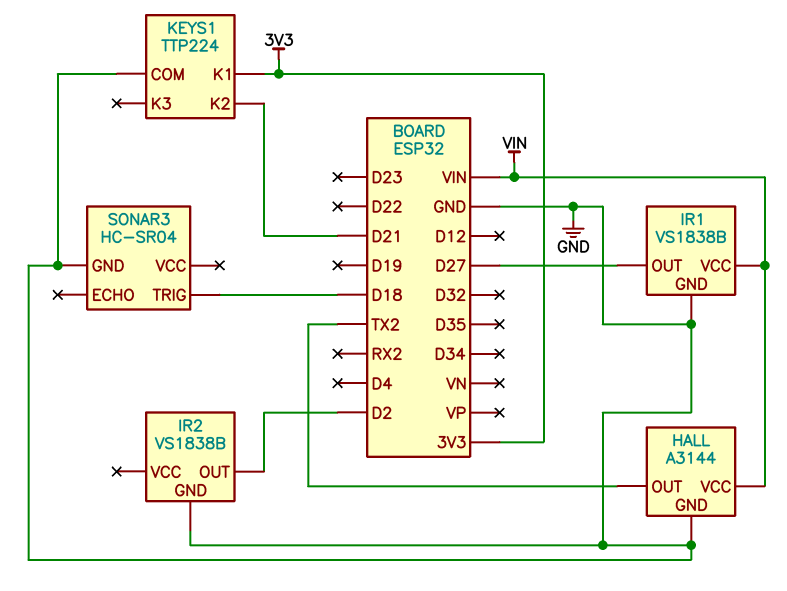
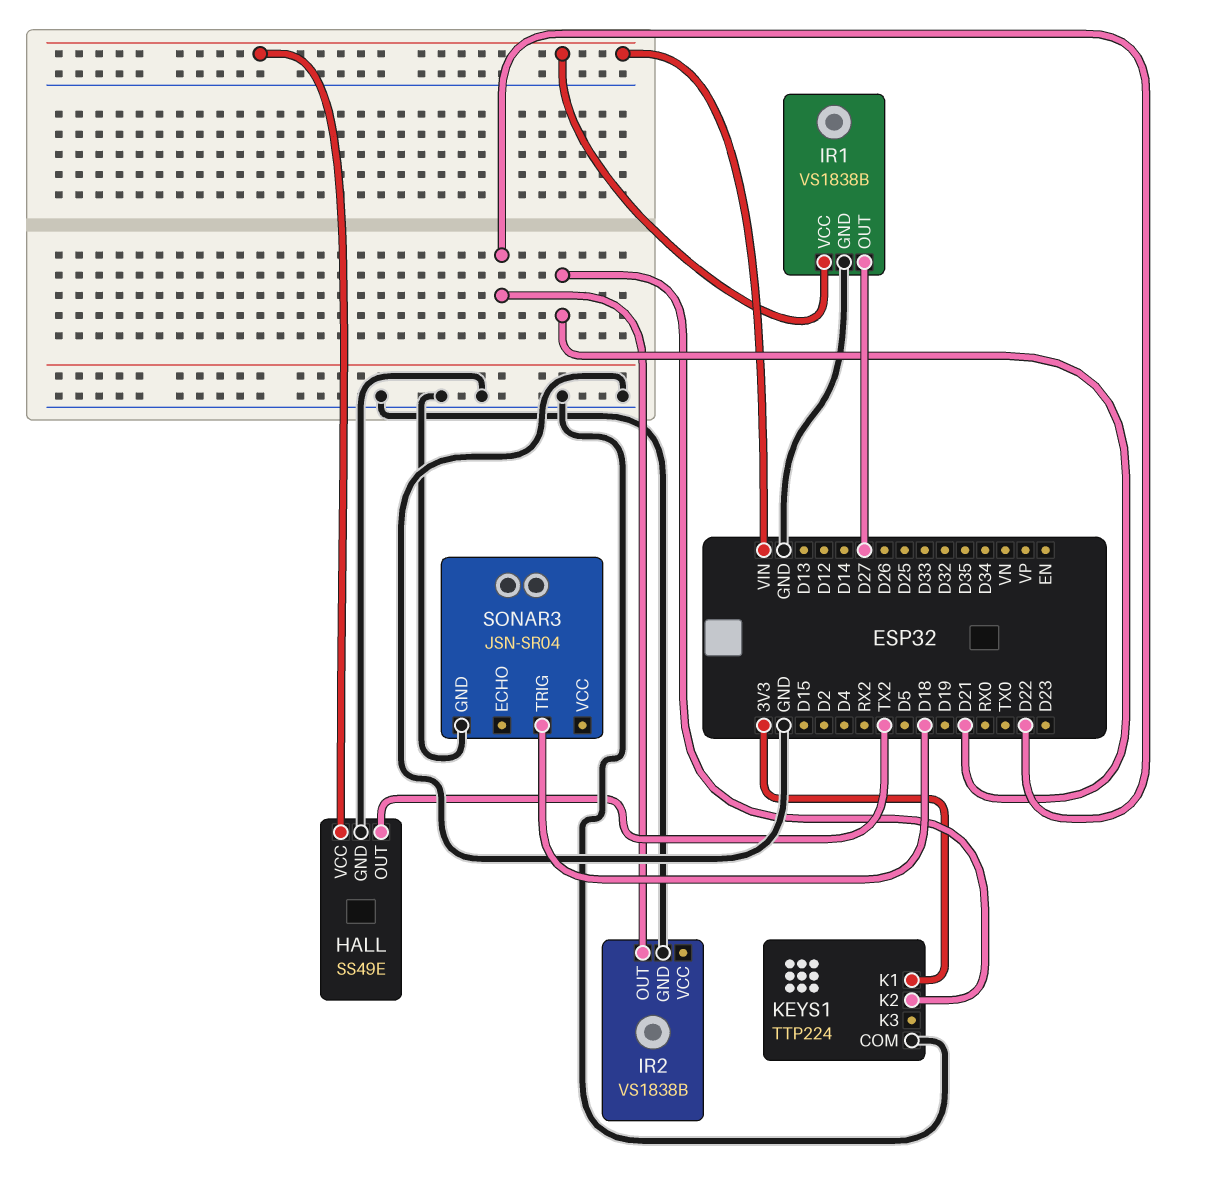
HALL: A3144 -> SS49E
IR2 pin OUT: D2 -> D22
SONAR3: HC-SR04 -> JSN-SR04

